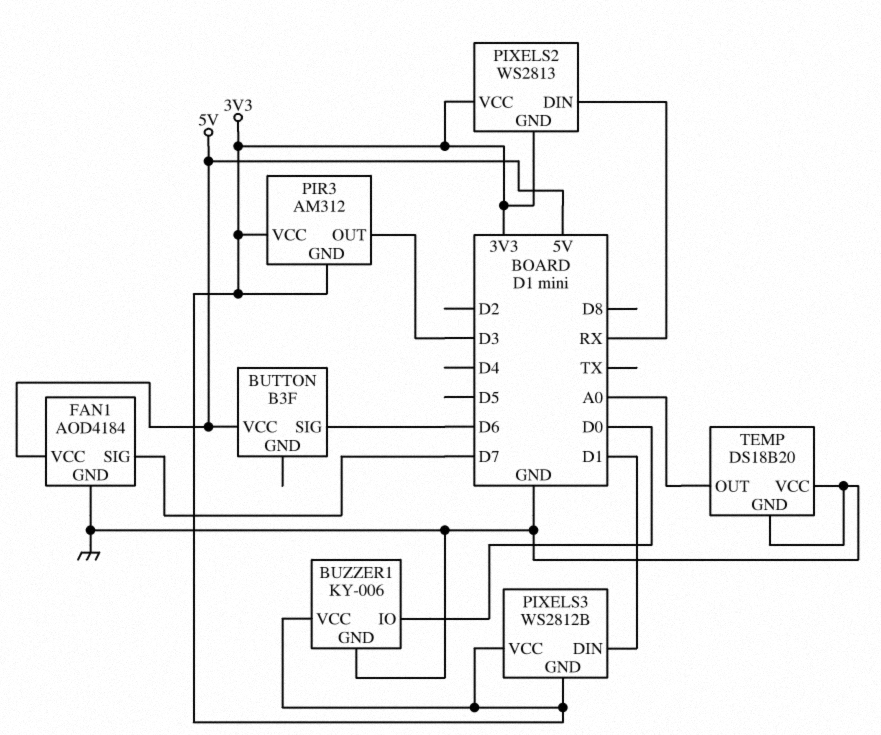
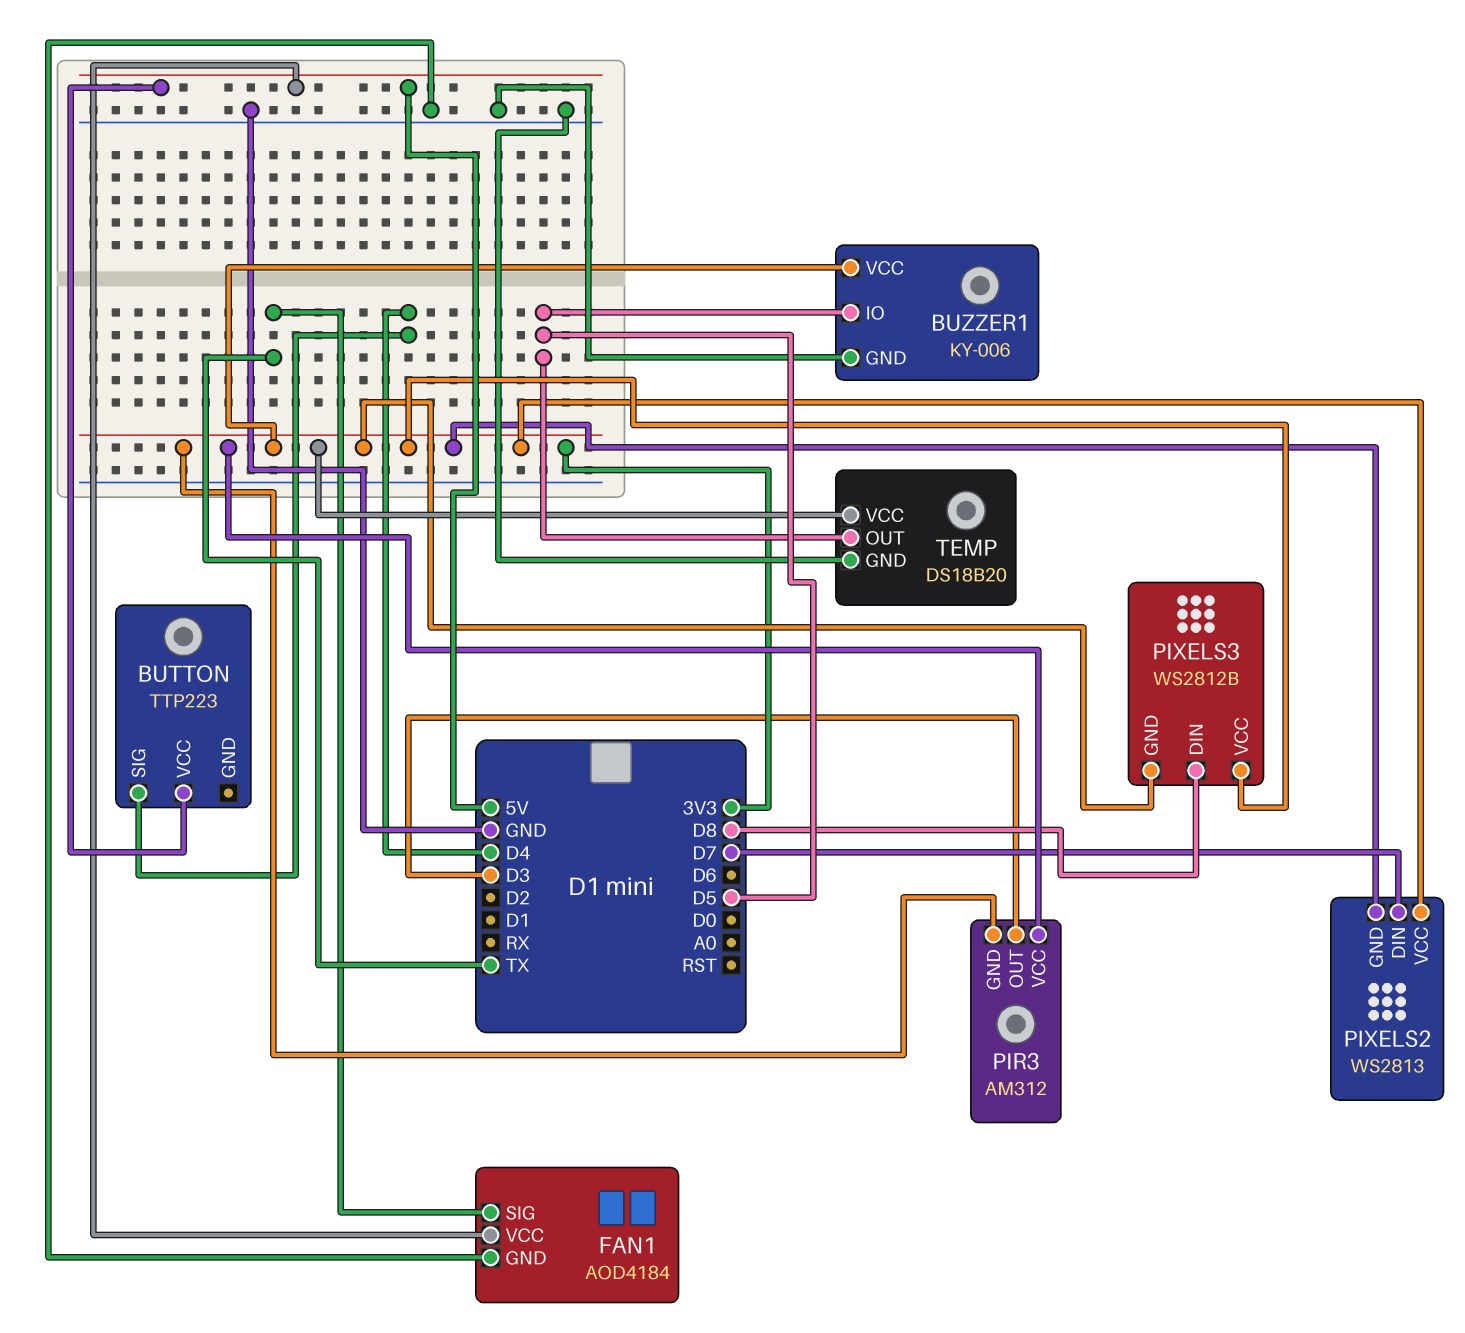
BUTTON: B3F -> TTP223
BUTTON pin SIG: D6 -> D4
BUZZER1 pin IO: D0 -> D5
FAN1 pin SIG: D7 -> TX
PIXELS2 pin DIN: RX -> D7
PIXELS3 pin DIN: D1 -> D8
TEMP pin OUT: A0 -> D5
TEMP pin VCC: GND -> 3V3

